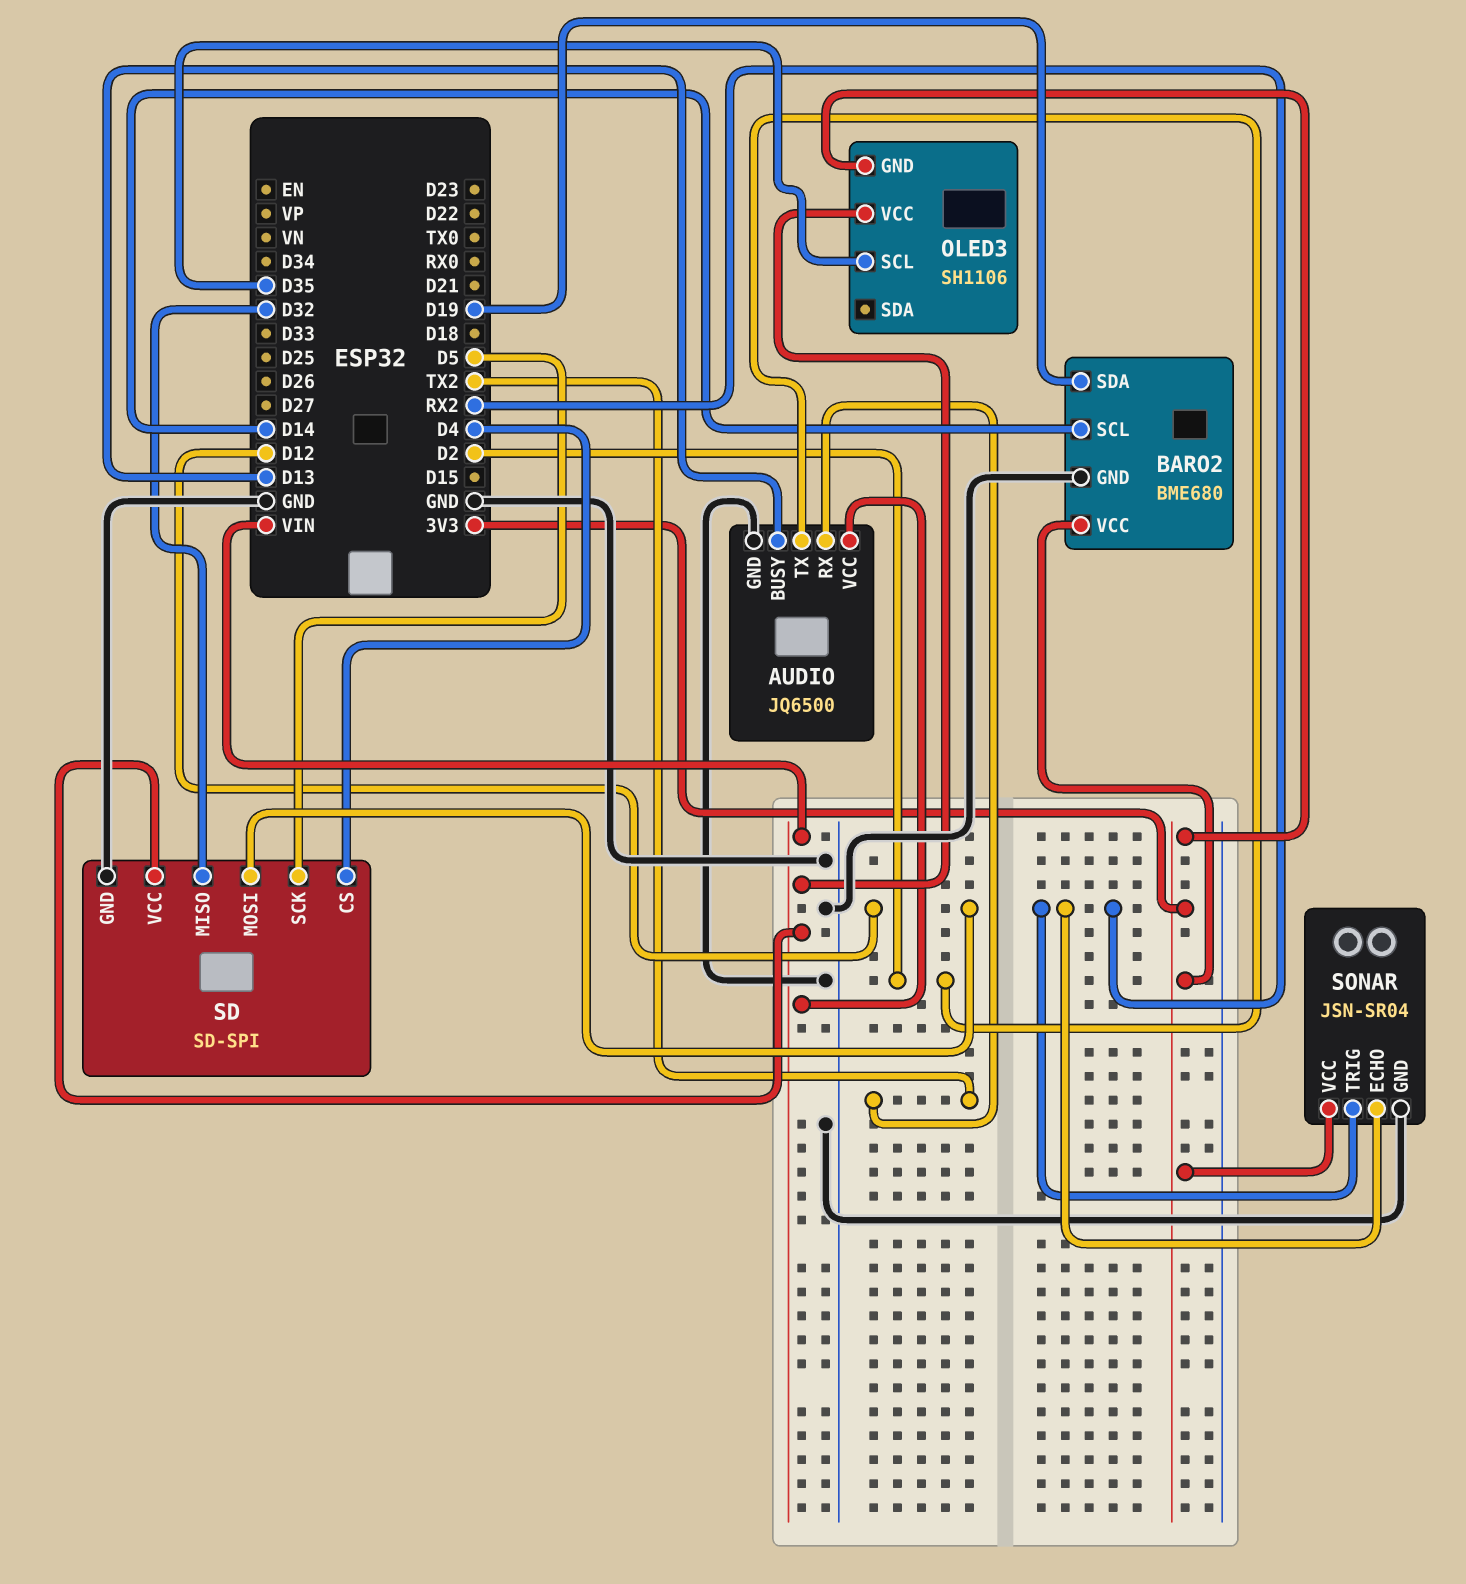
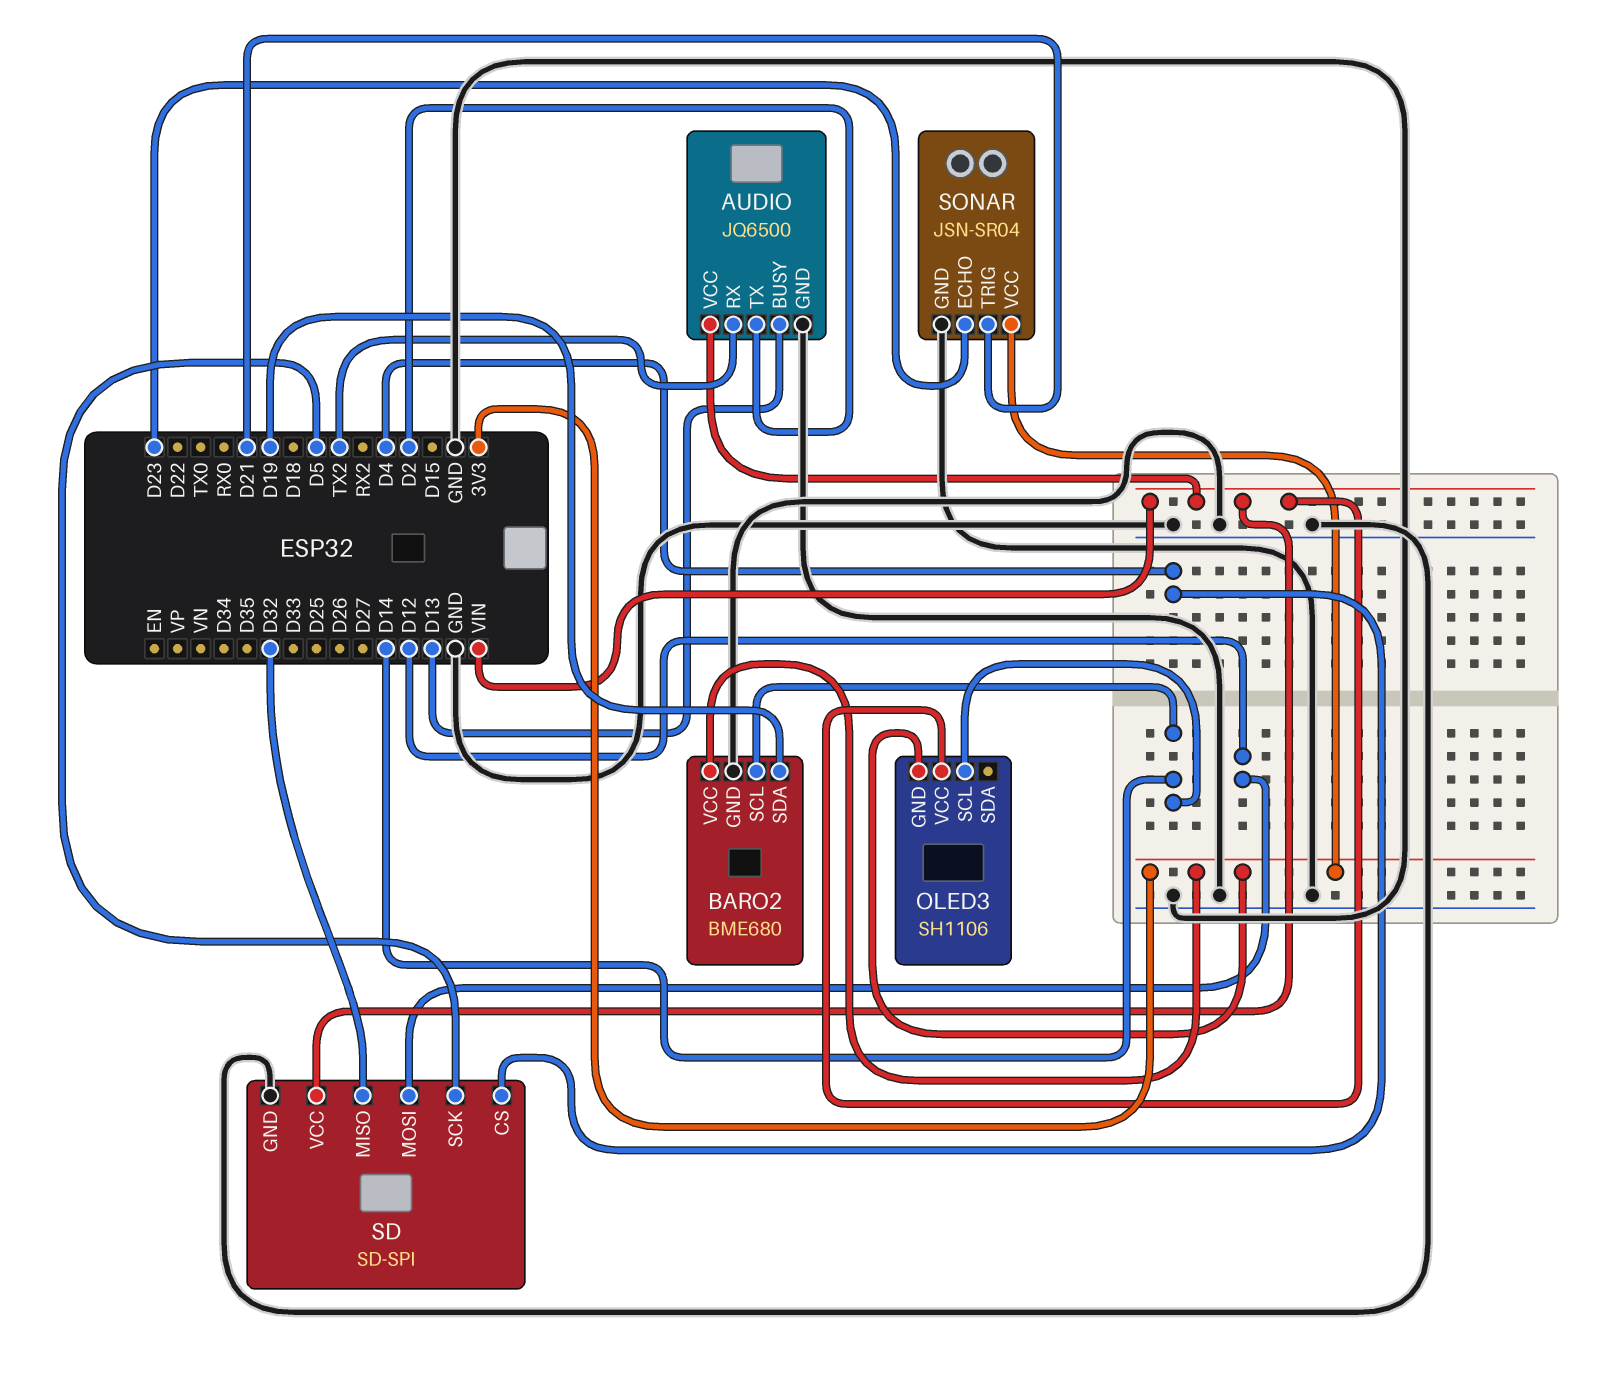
OLED3 pin SCL: D35 -> D14
SONAR pin ECHO: RX2 -> D23
SONAR pin TRIG: RX2 -> D21

